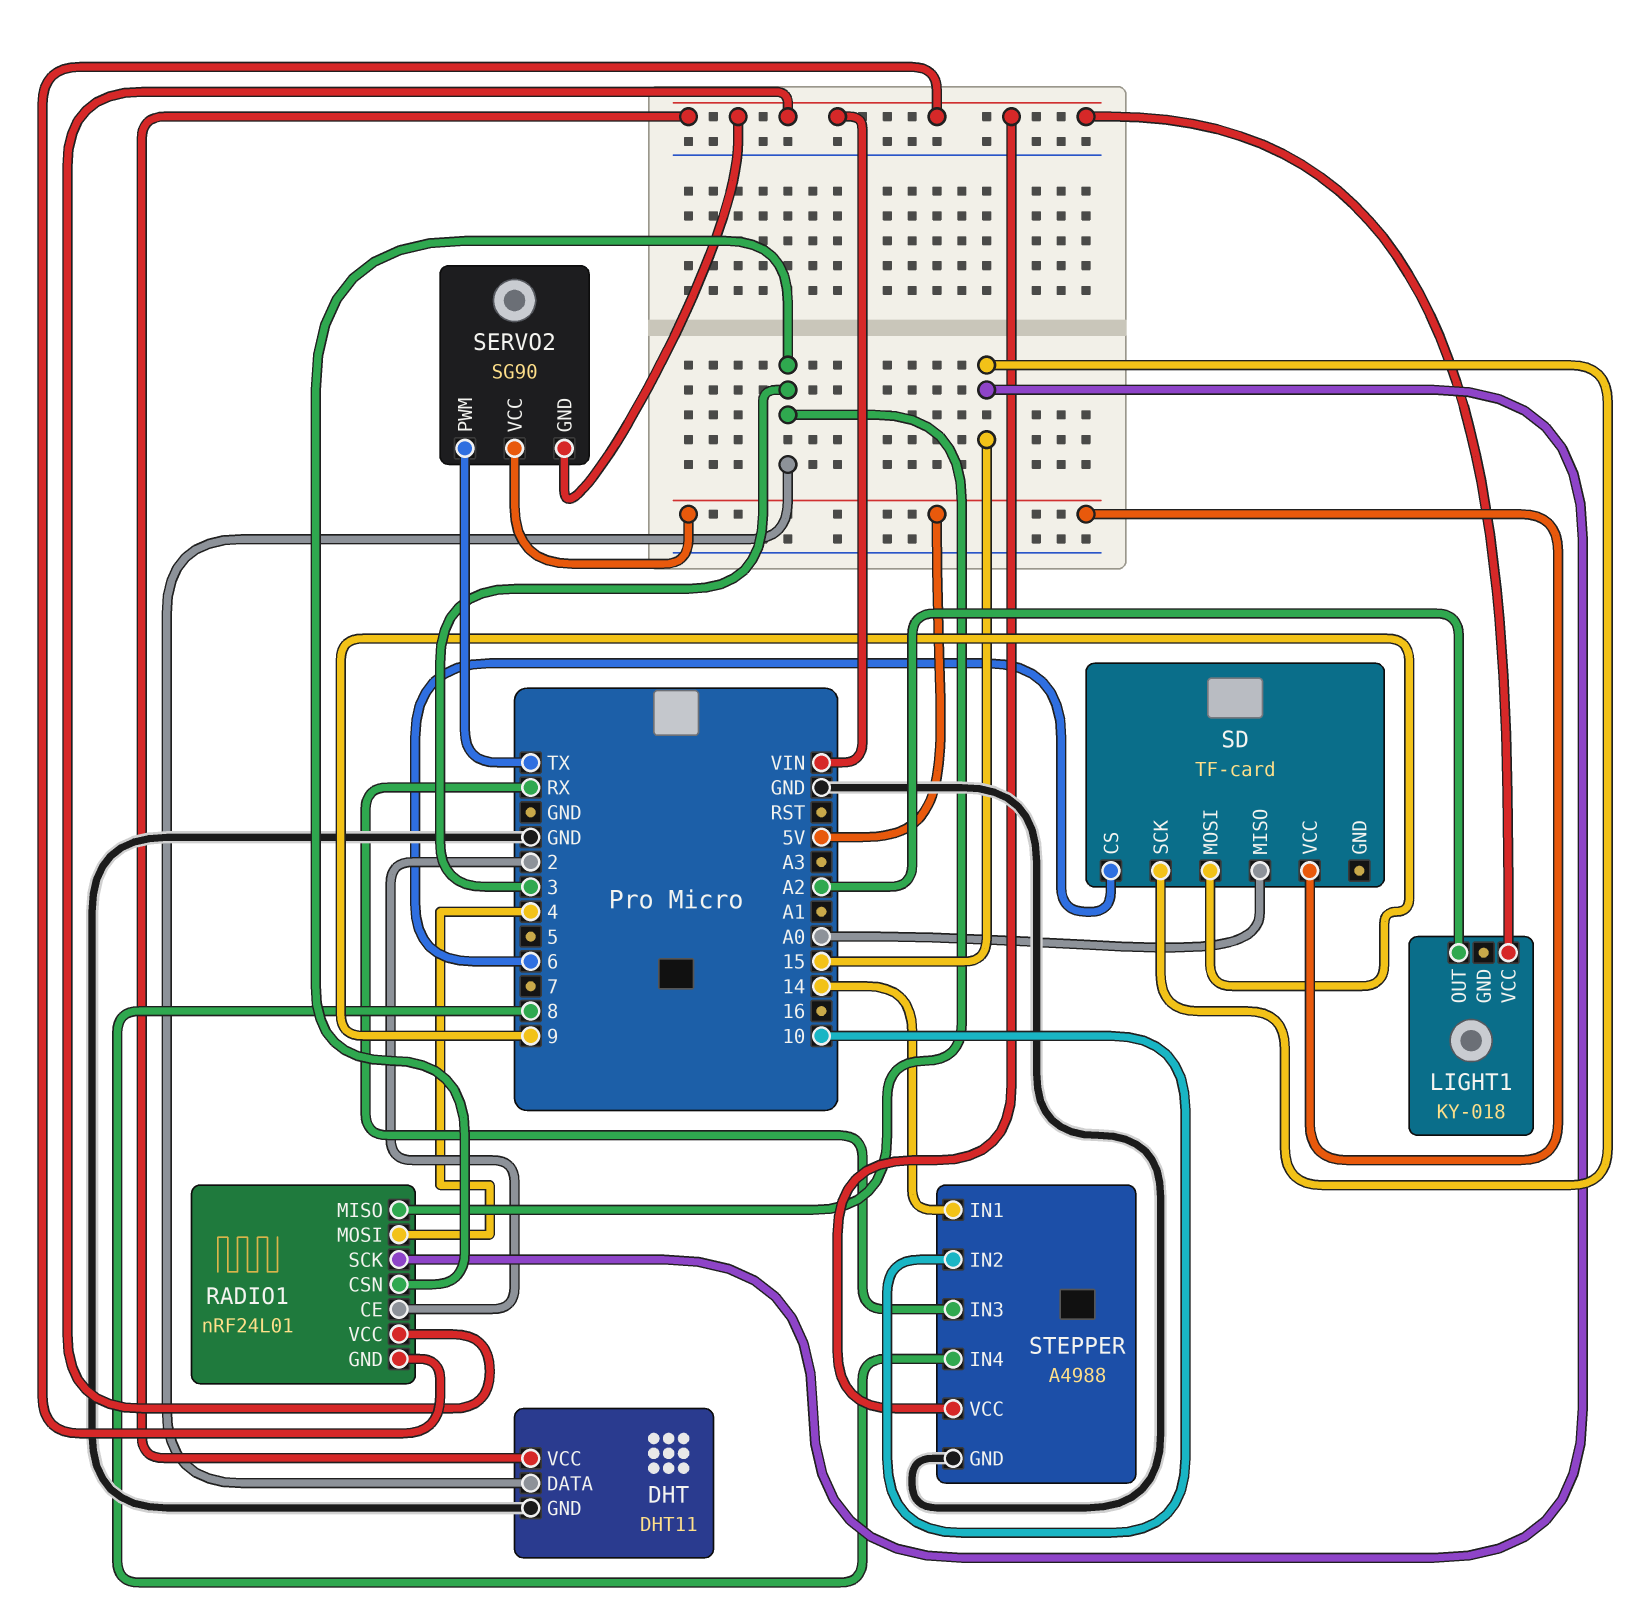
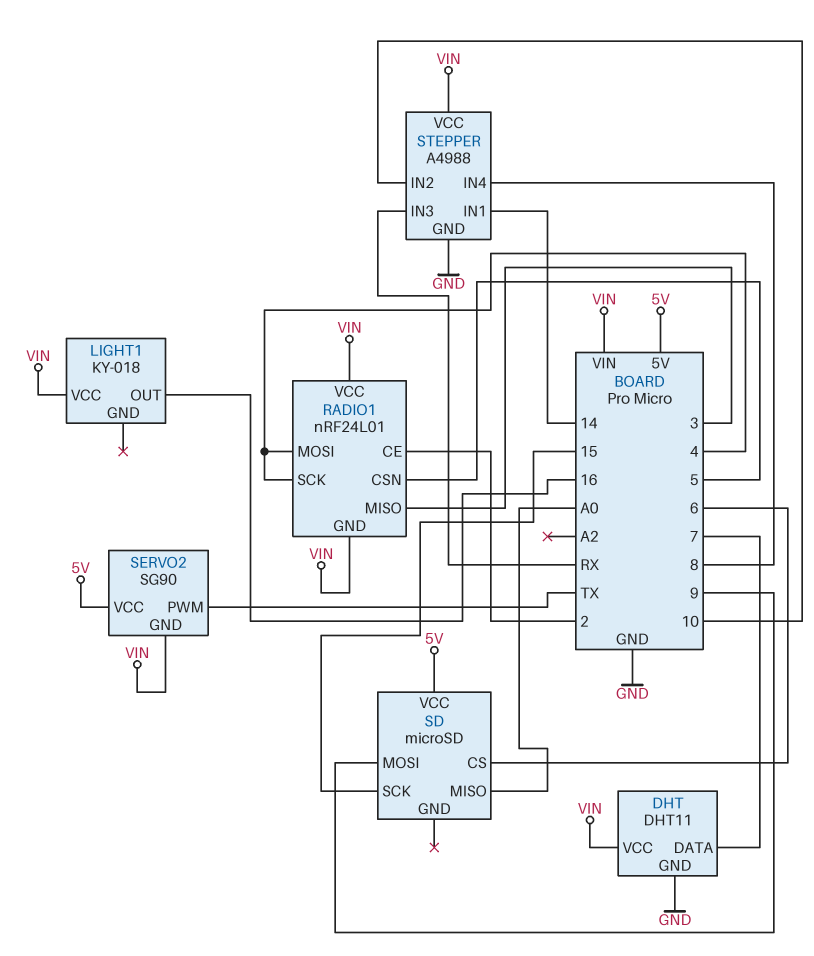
DHT pin DATA: 3 -> 7
LIGHT1 pin OUT: A2 -> 16
RADIO1 pin CSN: 3 -> 5
RADIO1 pin SCK: 15 -> 4
SD: TF-card -> microSD

